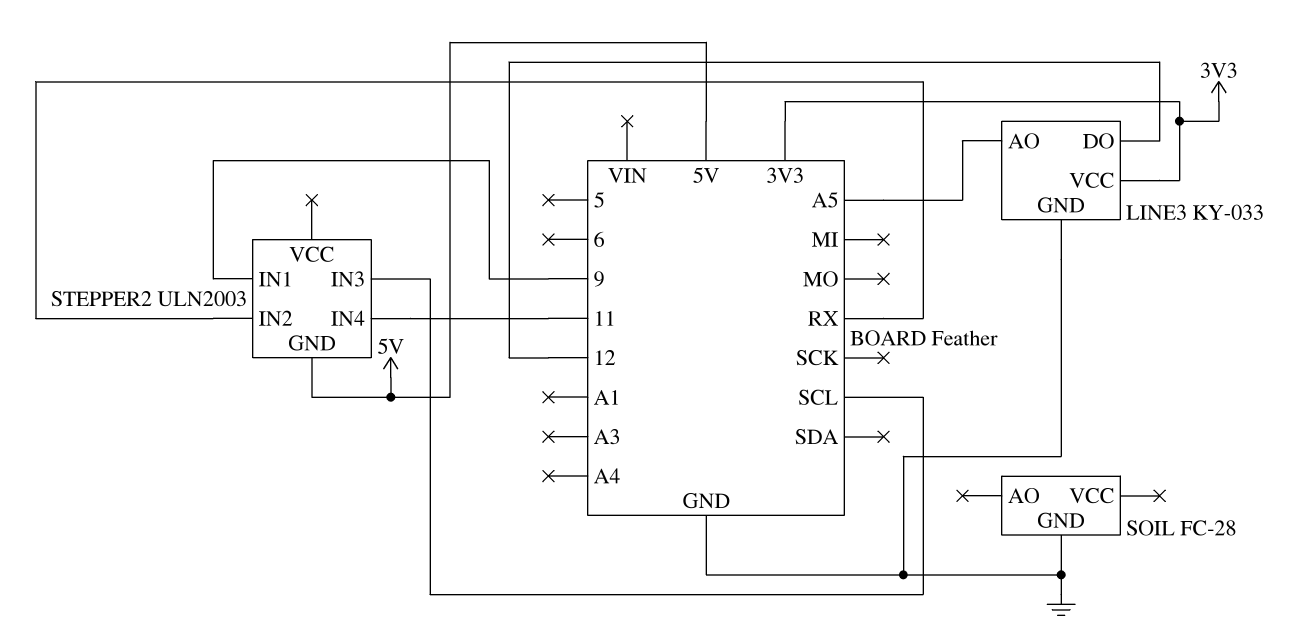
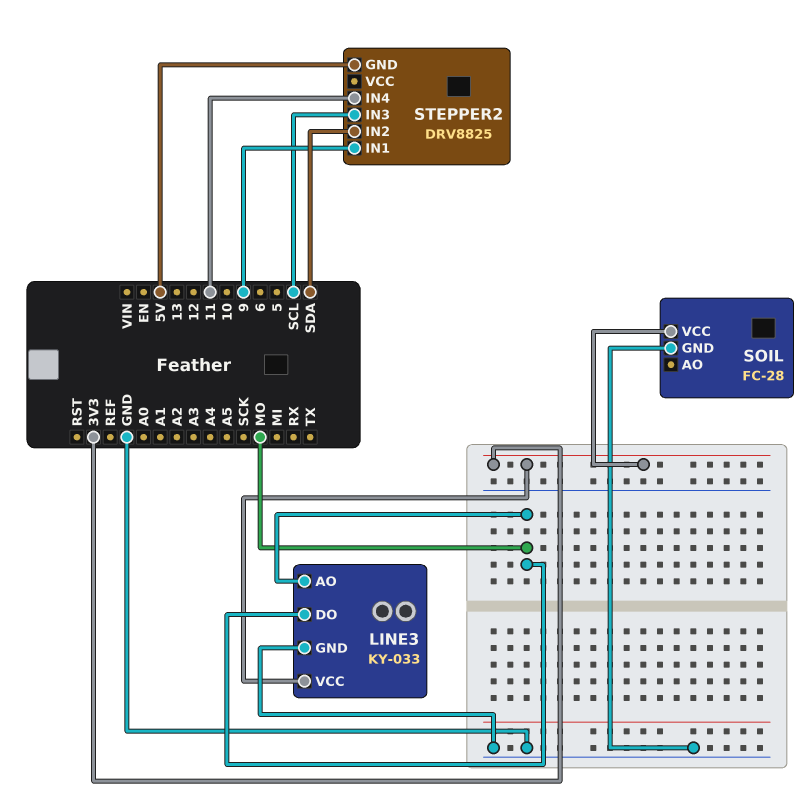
LINE3 pin AO: A5 -> MO
LINE3 pin DO: 12 -> MO
SOIL pin VCC: none -> 3V3
STEPPER2: ULN2003 -> DRV8825
STEPPER2 pin IN2: RX -> SDA

